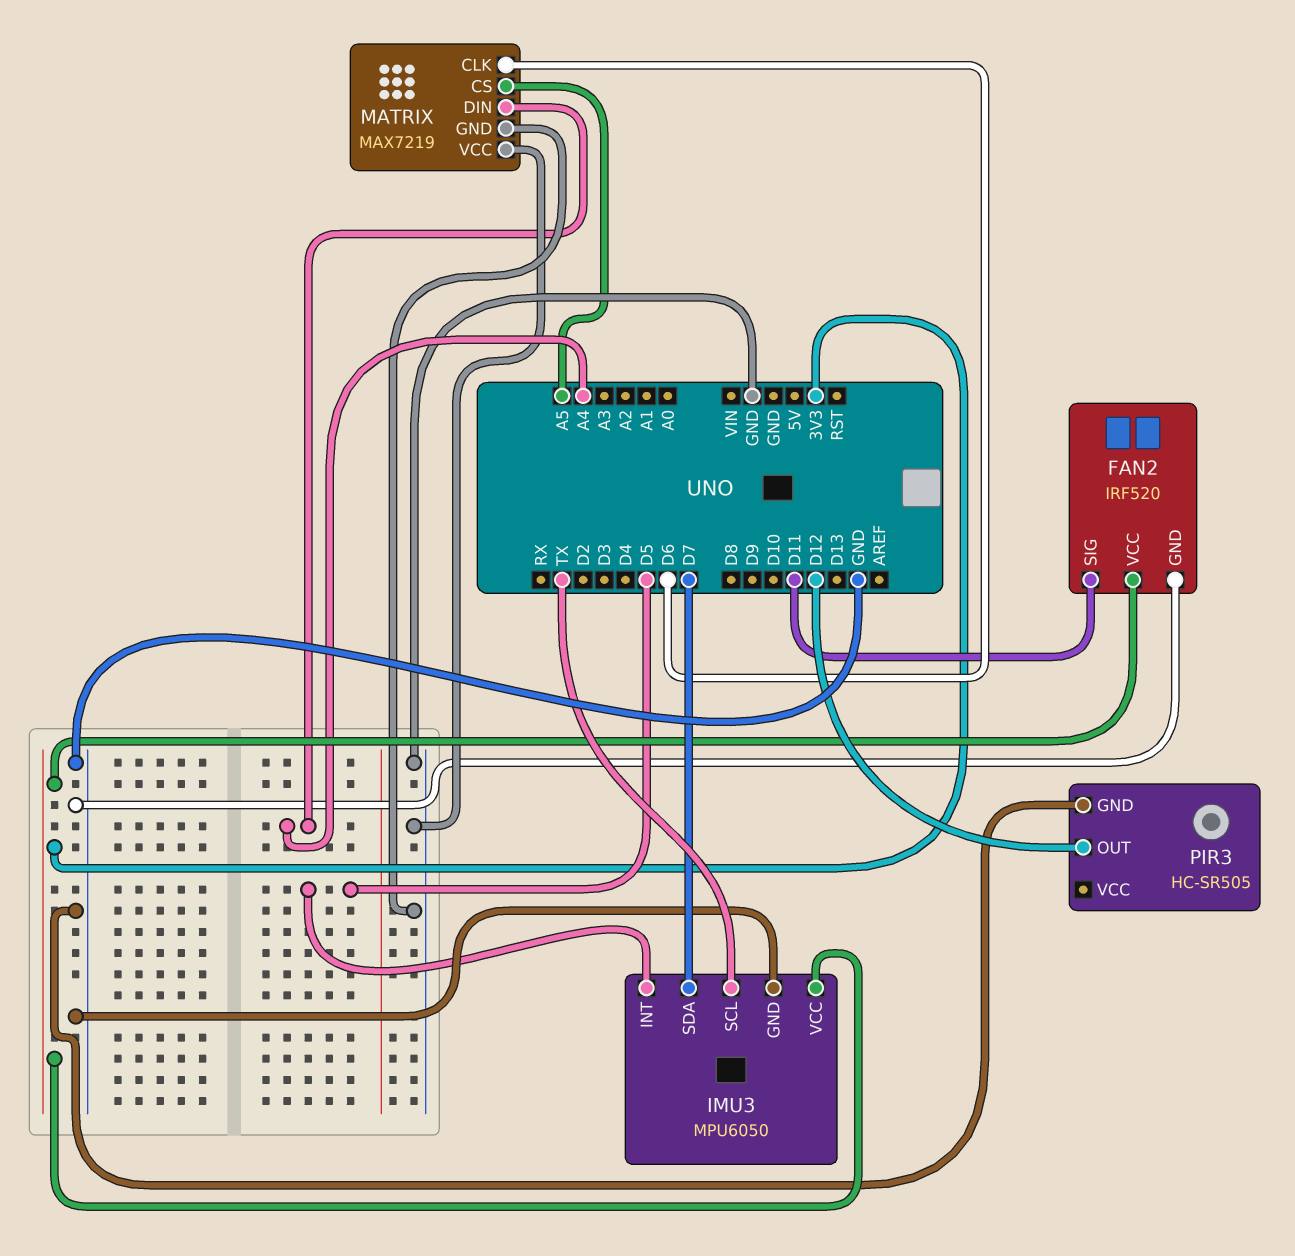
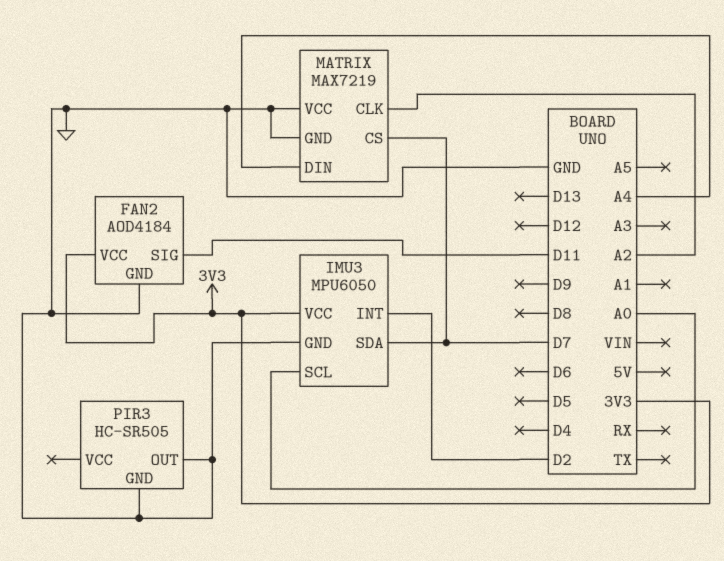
FAN2: IRF520 -> AOD4184
IMU3 pin INT: D5 -> D2
IMU3 pin SCL: TX -> A0
MATRIX pin CLK: D6 -> A2
MATRIX pin CS: A5 -> D7
PIR3 pin OUT: D12 -> GND

